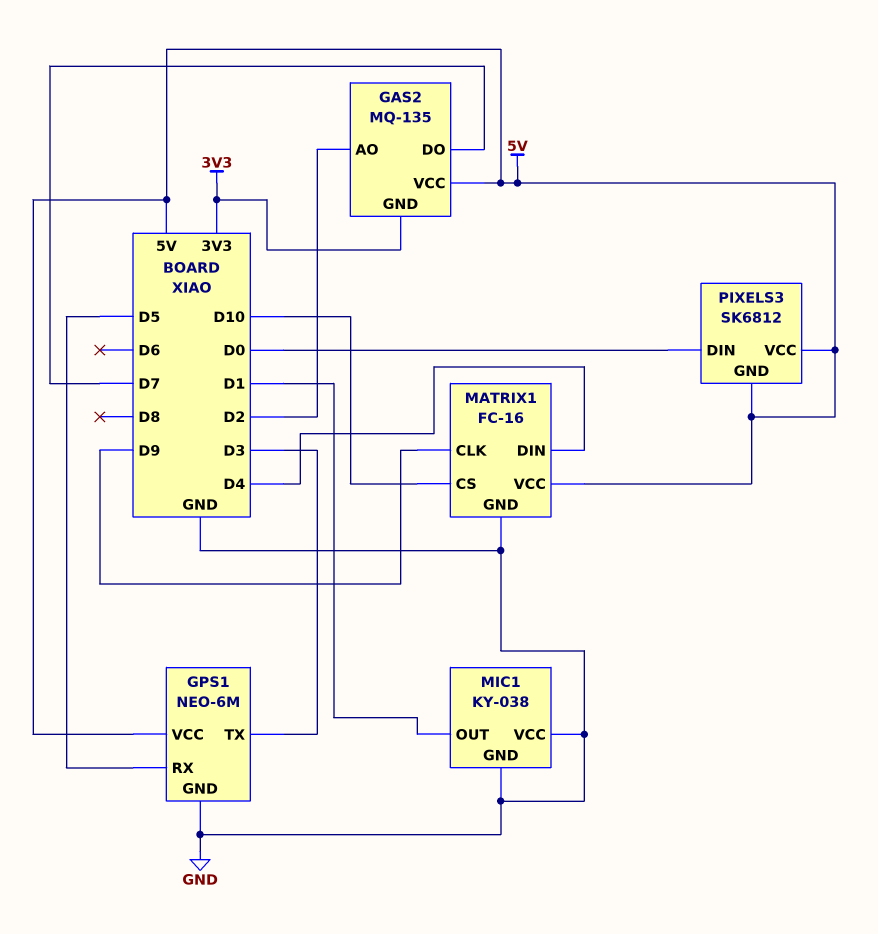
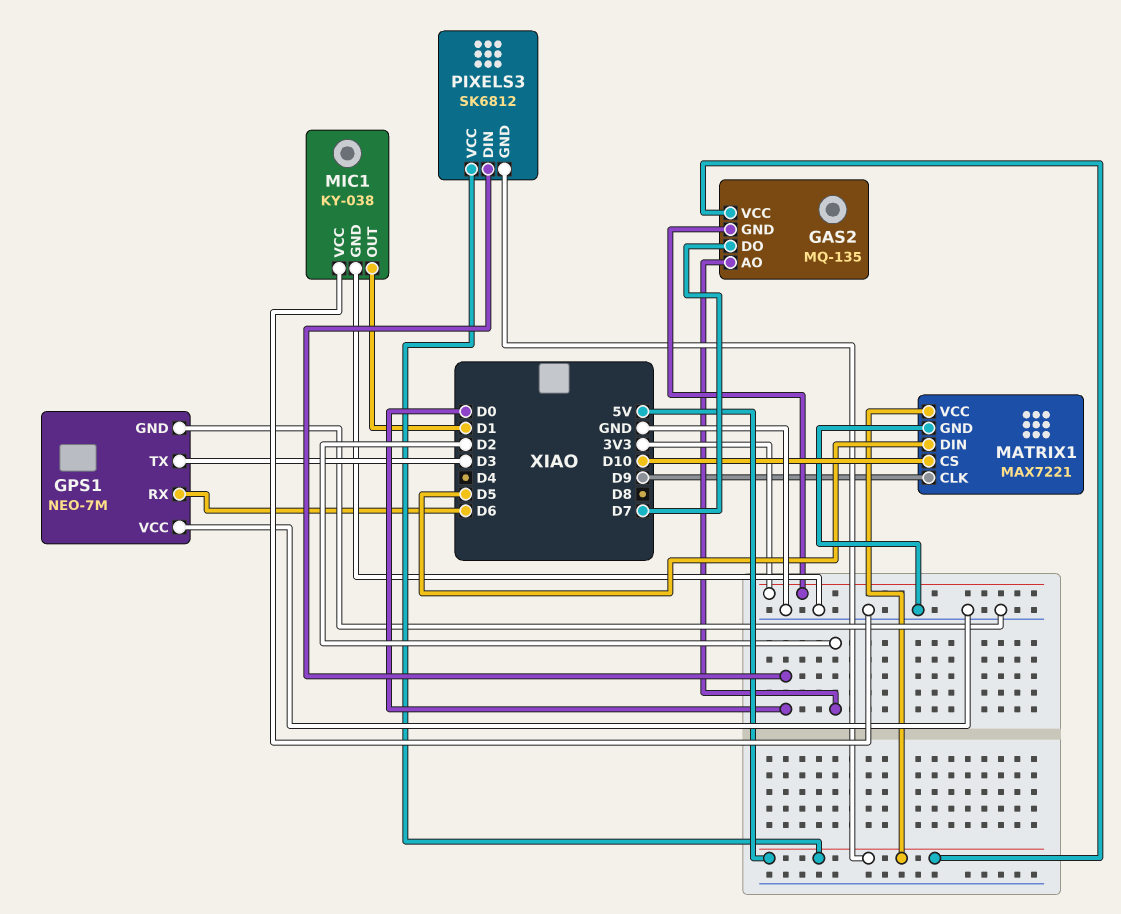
GPS1: NEO-6M -> NEO-7M
GPS1 pin RX: D5 -> D6
GPS1 pin VCC: 5V -> GND
MATRIX1: FC-16 -> MAX7221
MATRIX1 pin DIN: D4 -> D5

